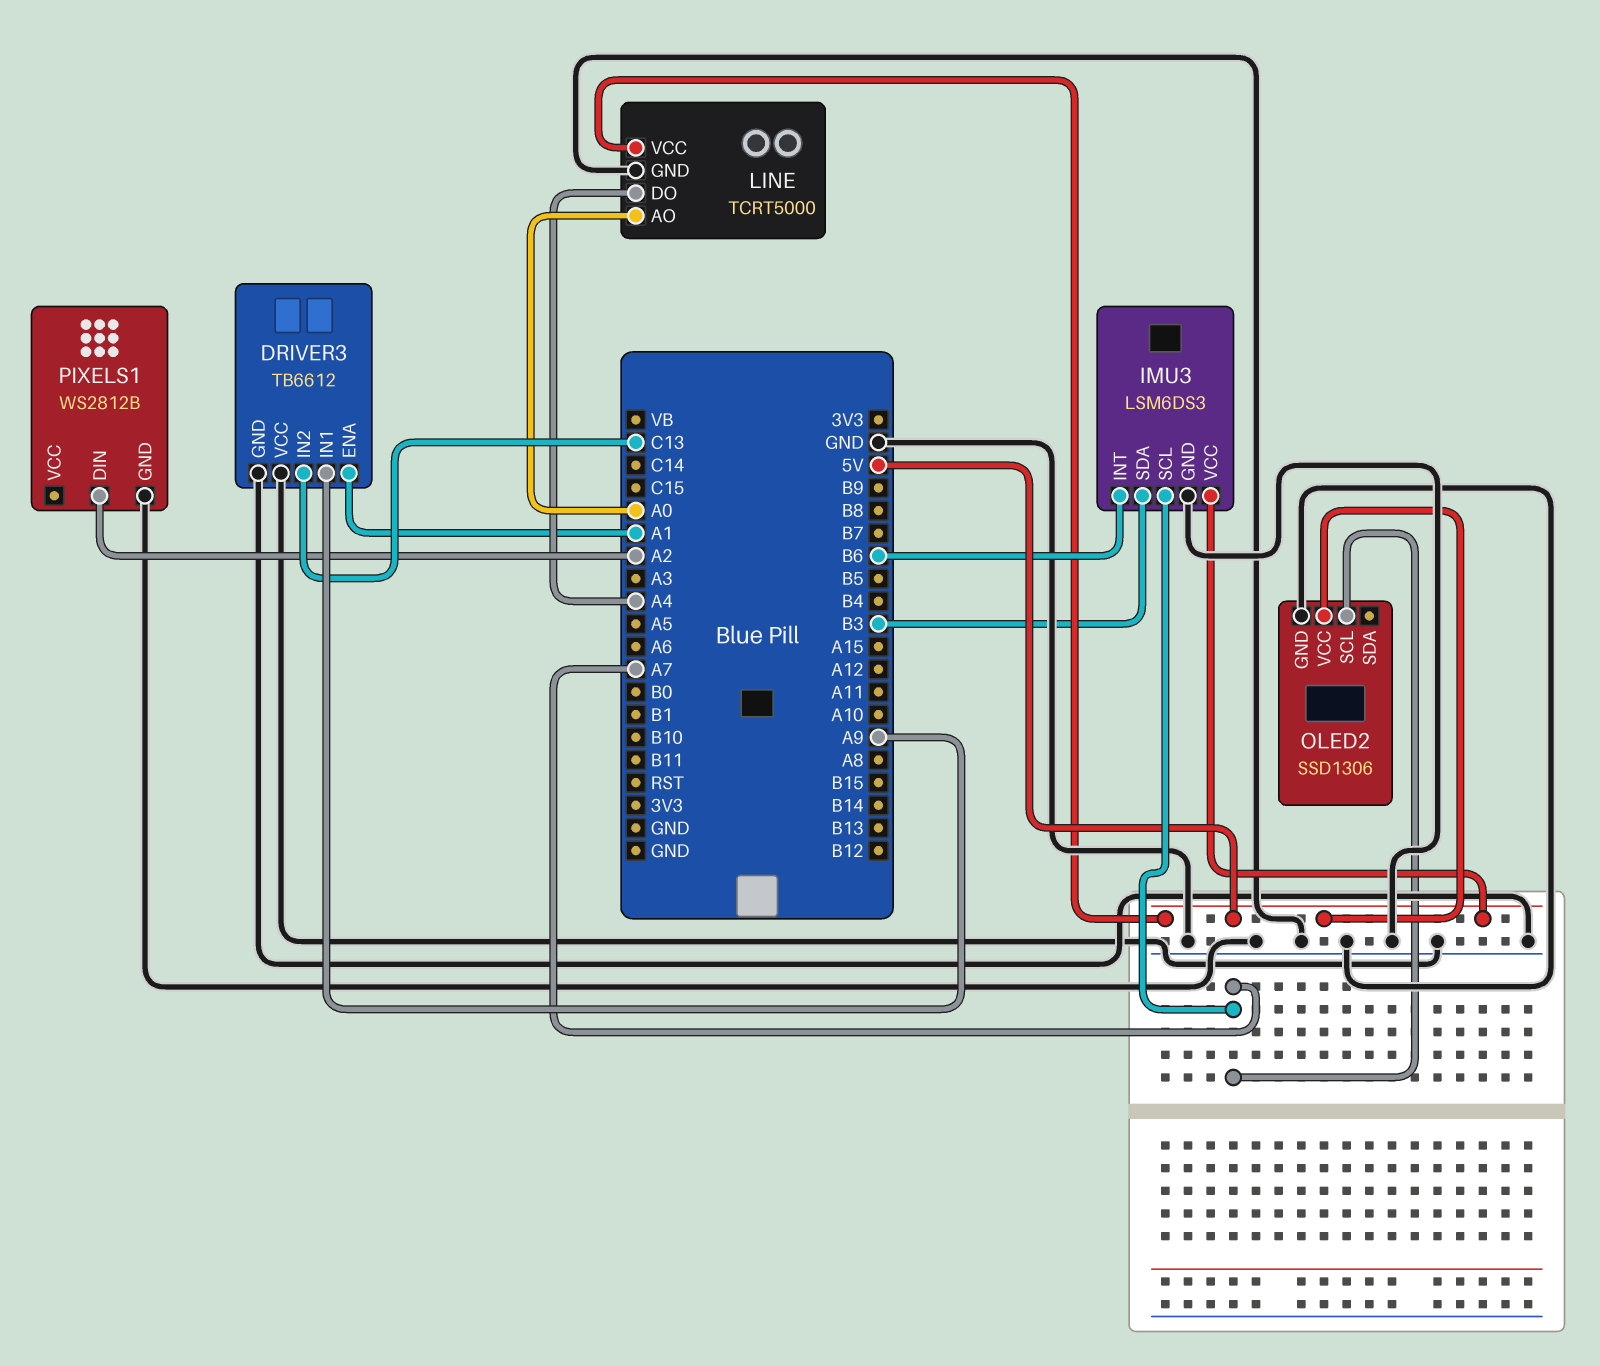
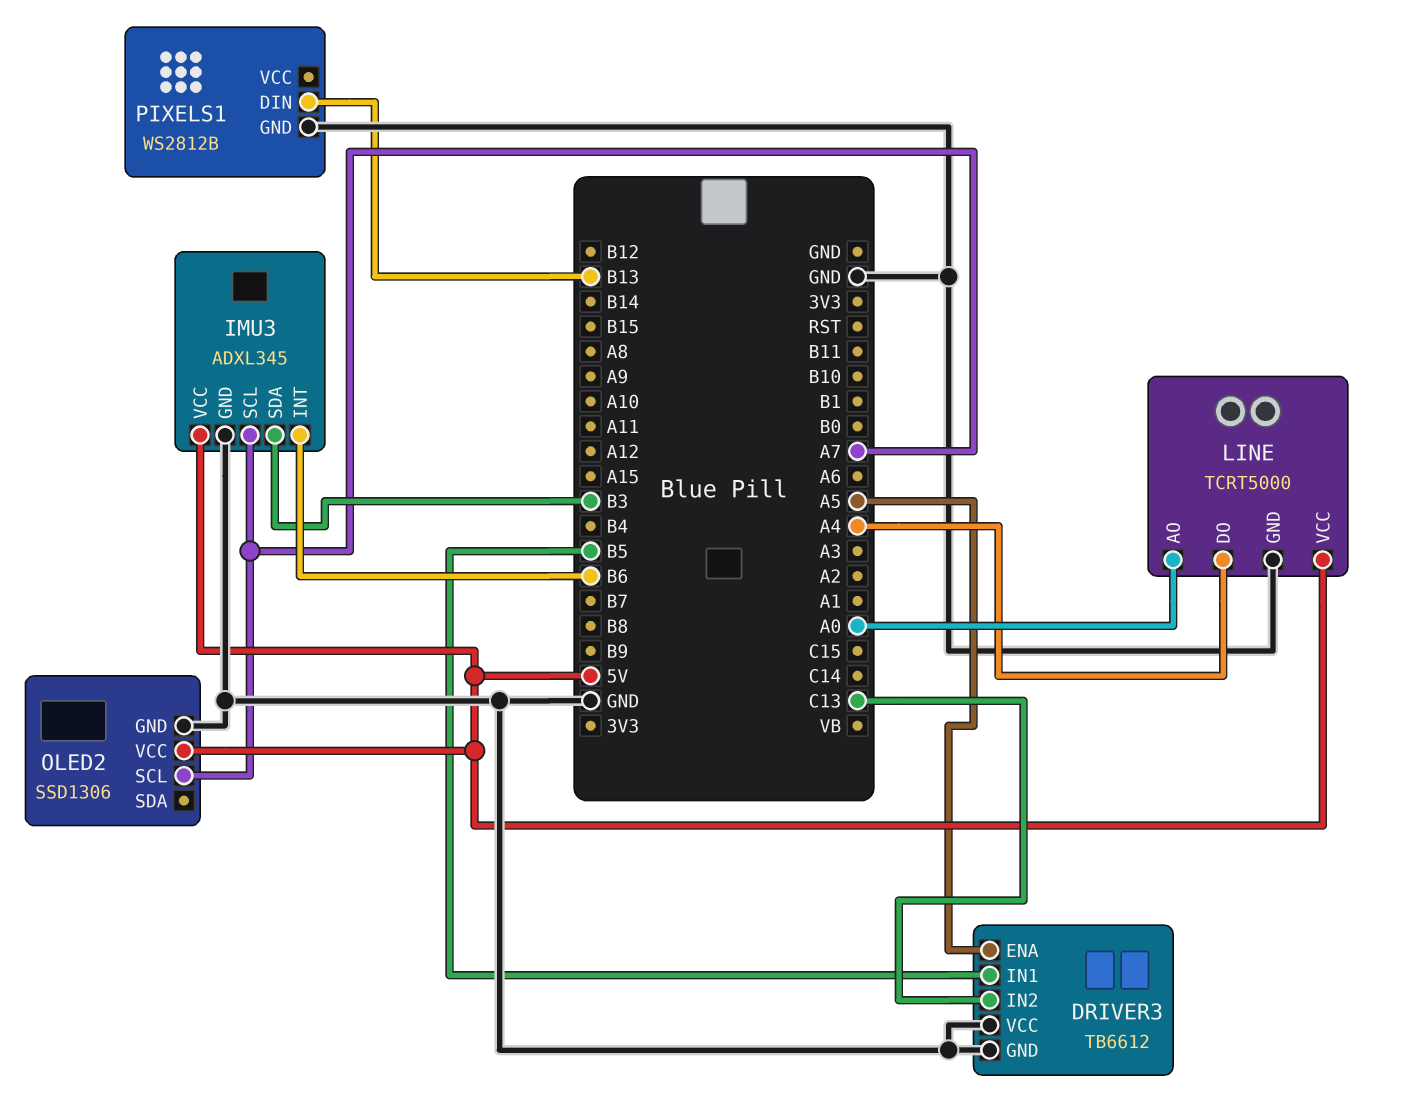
DRIVER3 pin ENA: A1 -> A5
DRIVER3 pin IN1: A9 -> B5
IMU3: LSM6DS3 -> ADXL345
PIXELS1 pin DIN: A2 -> B13

